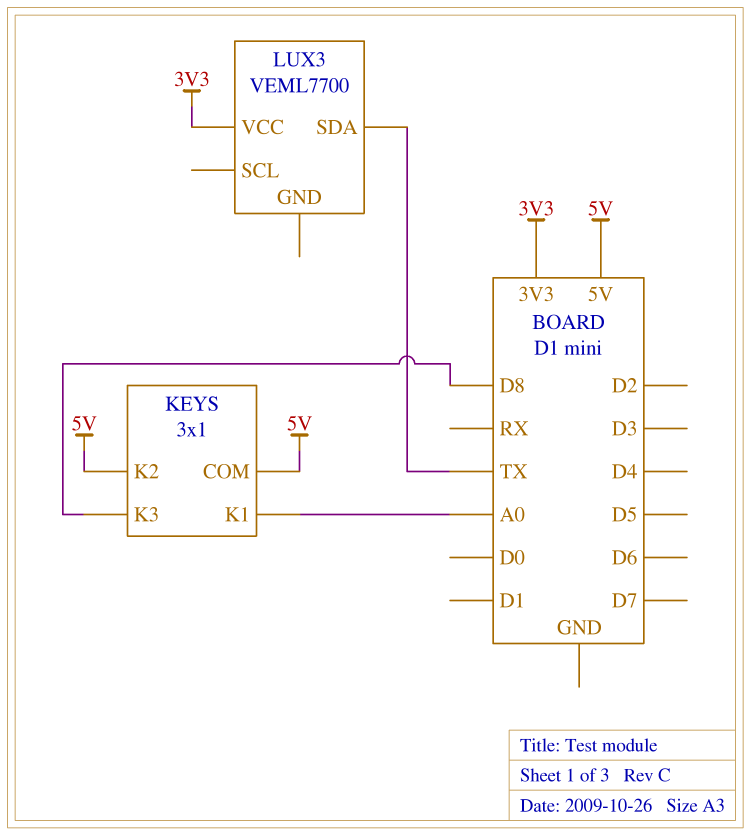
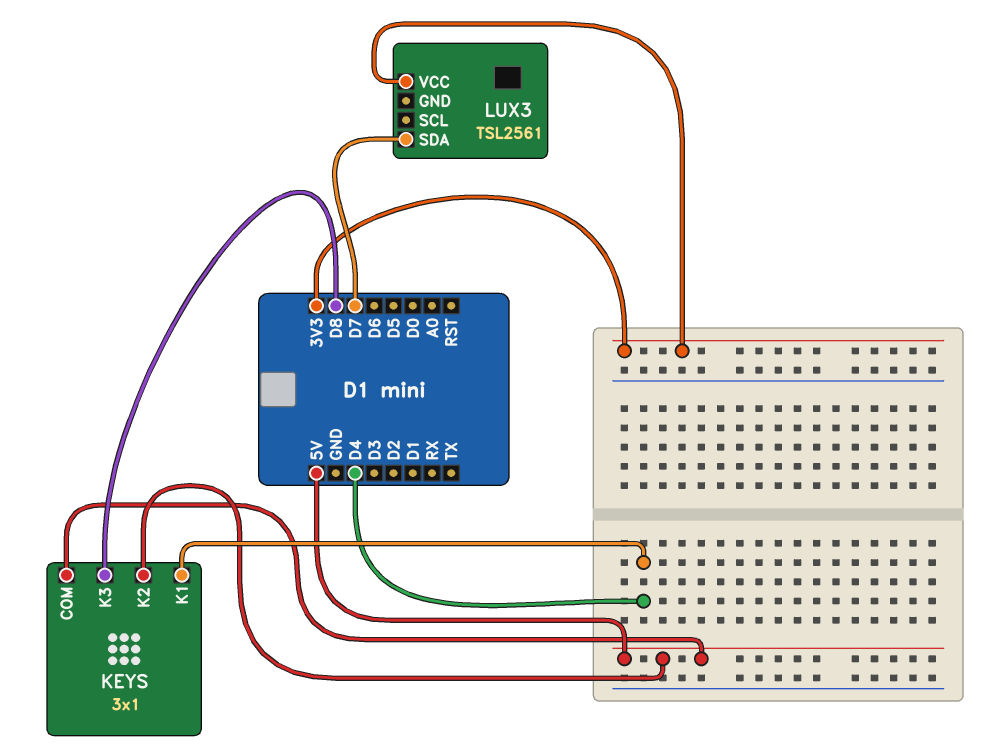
KEYS pin K1: A0 -> D4
LUX3: VEML7700 -> TSL2561
LUX3 pin SDA: TX -> D7

